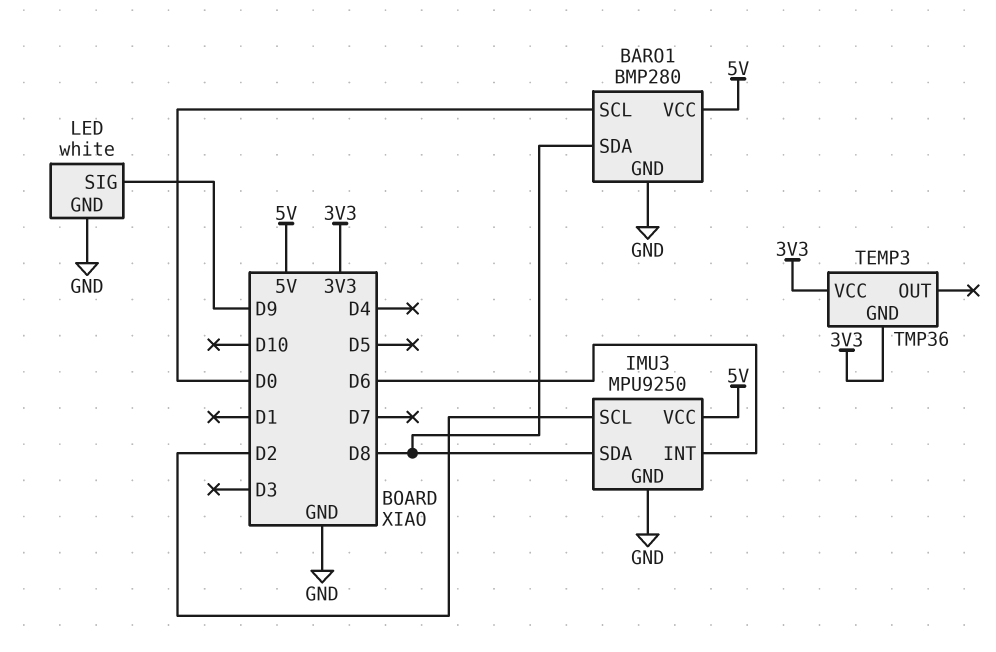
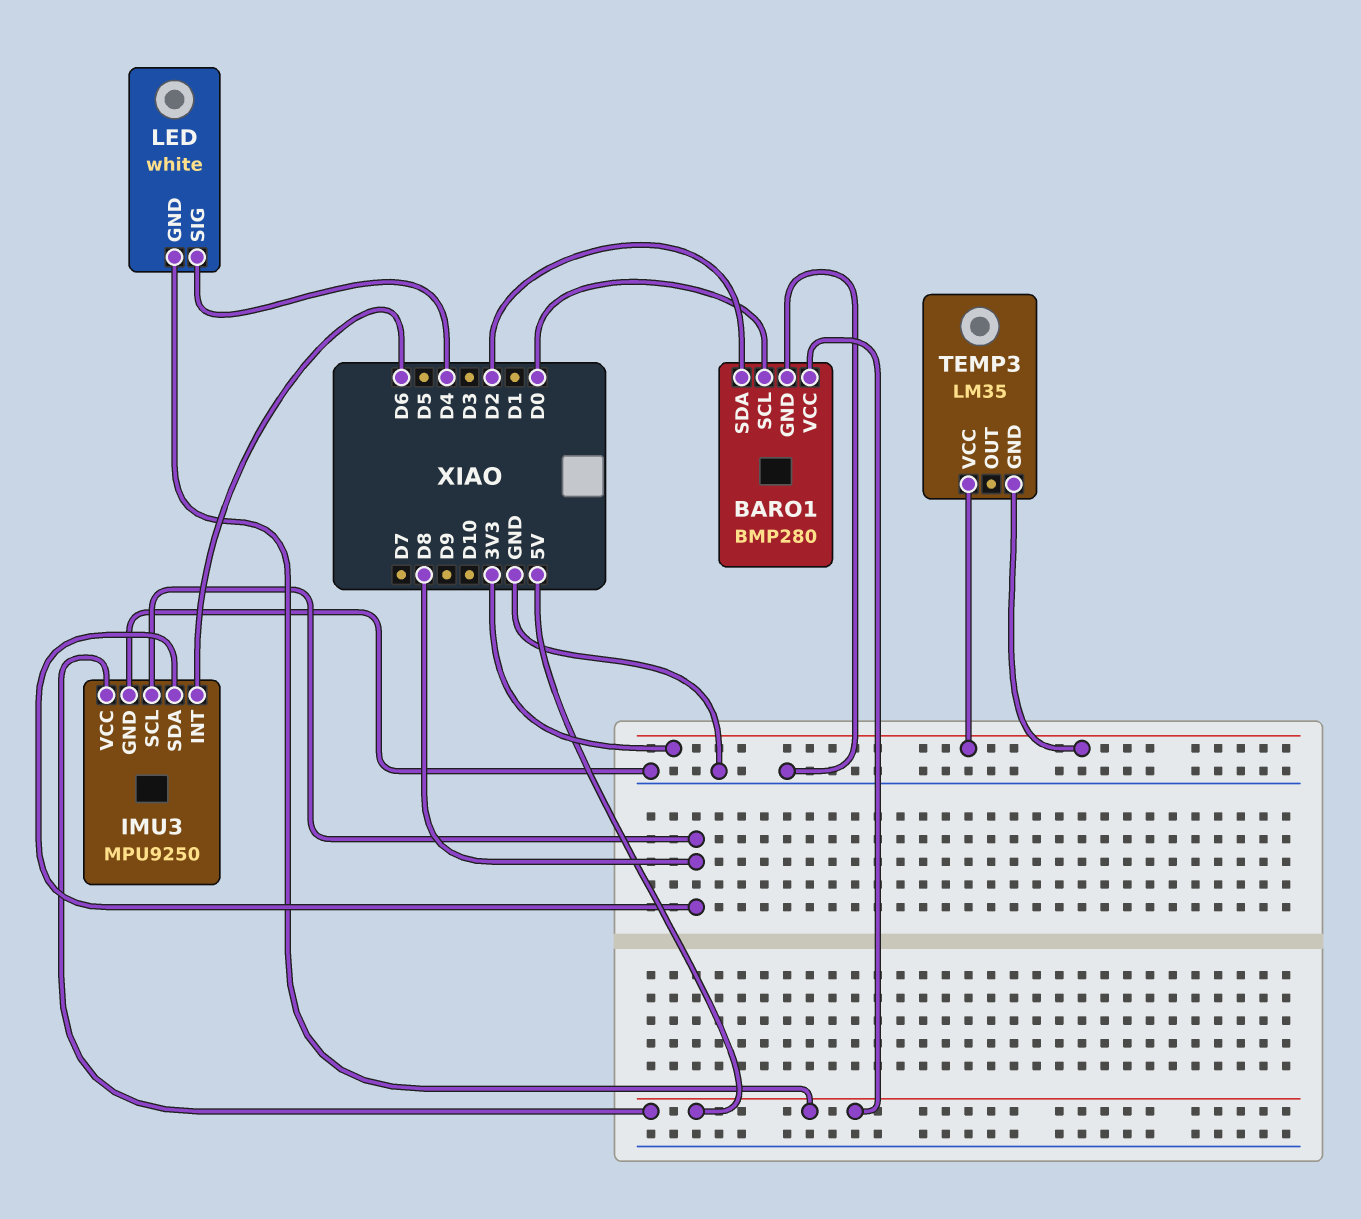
BARO1 pin SDA: D8 -> D2
IMU3 pin SCL: D2 -> D8
LED pin GND: GND -> 5V
LED pin SIG: D9 -> D4
TEMP3: TMP36 -> LM35

